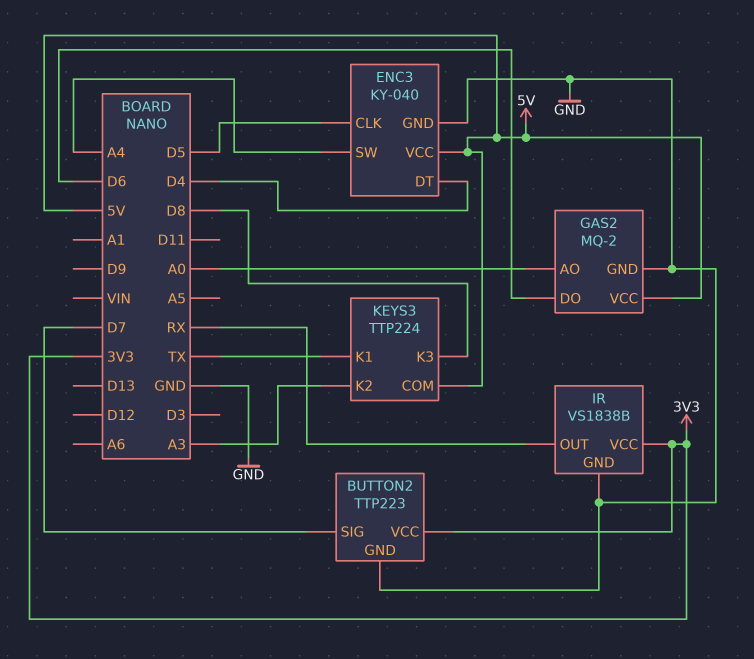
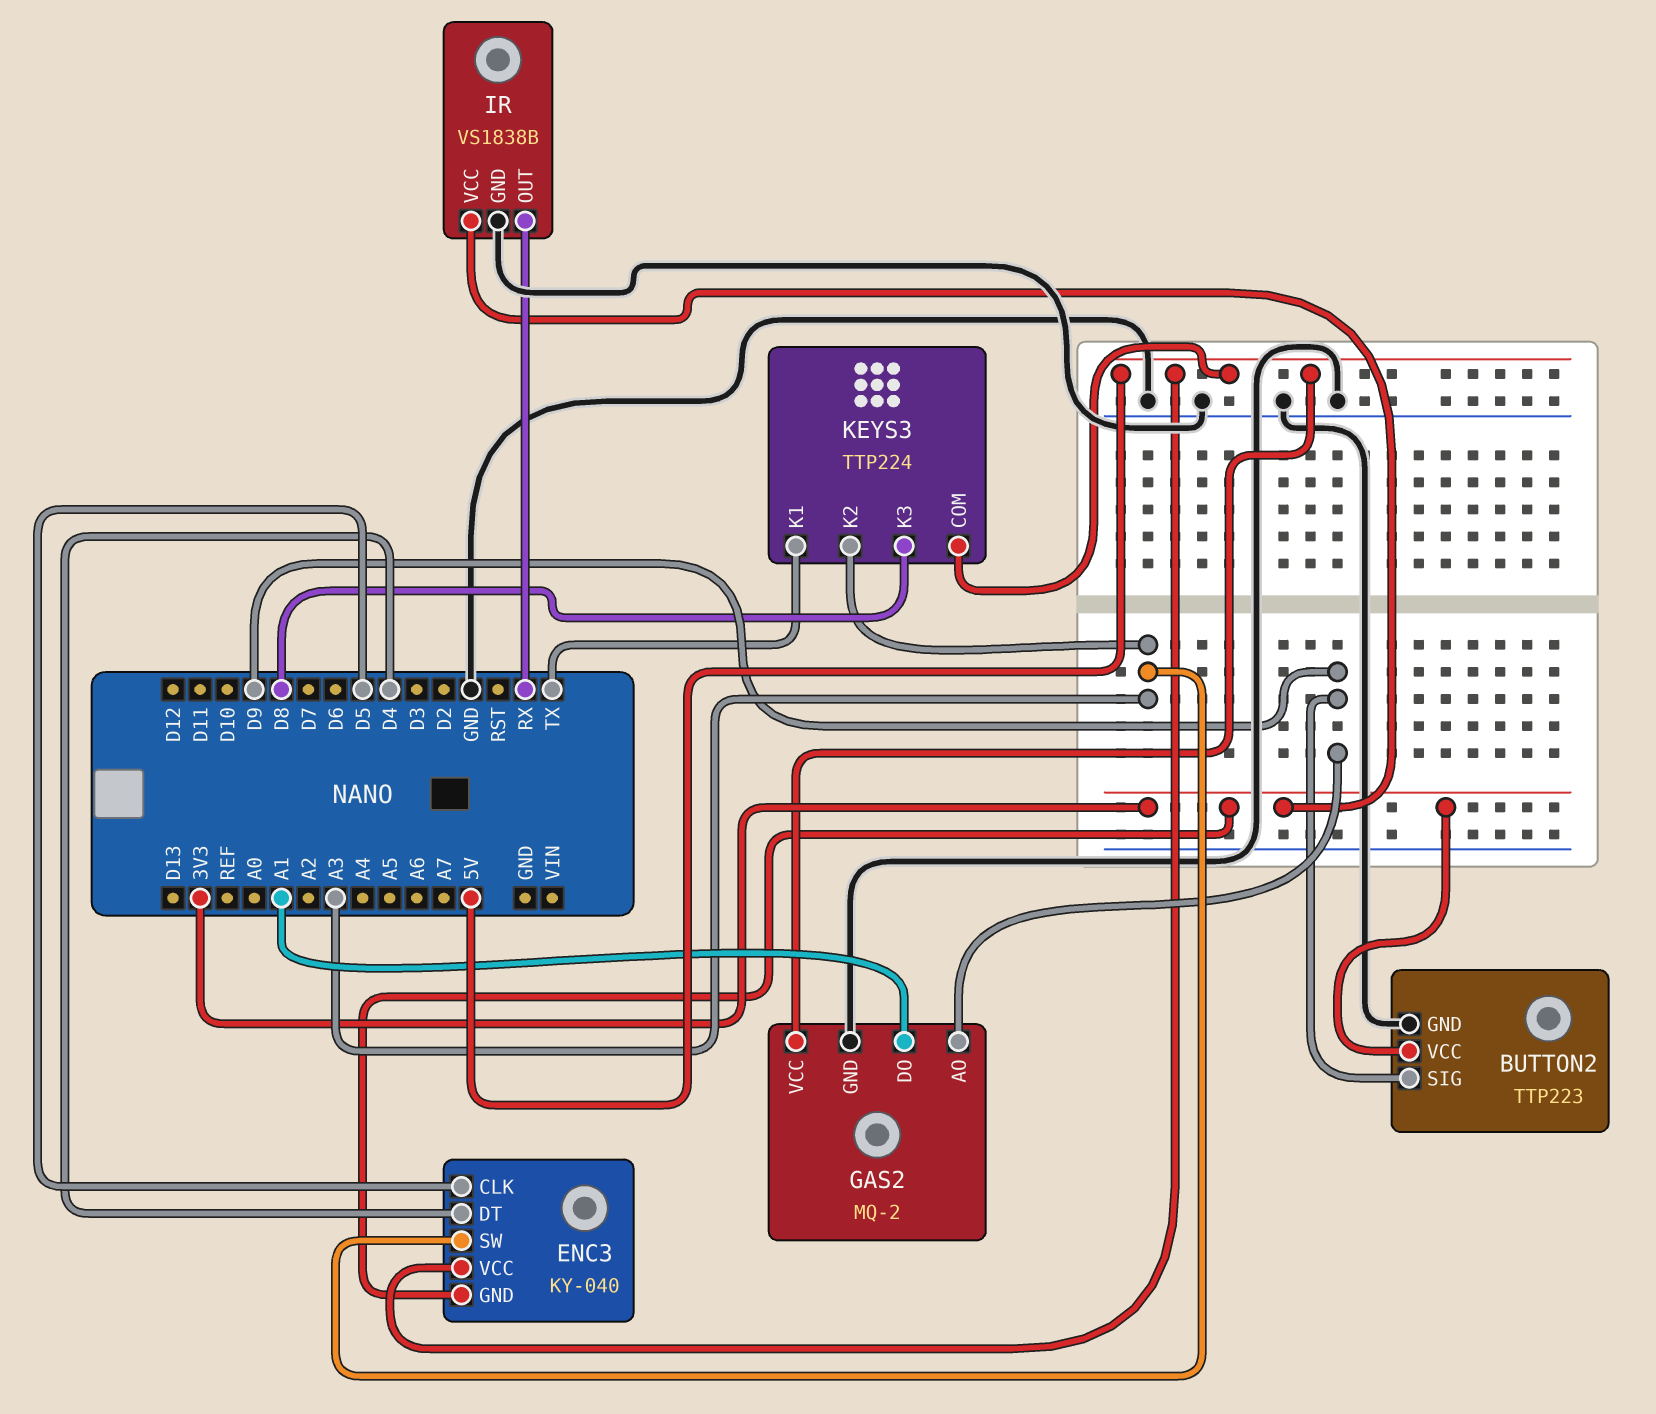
BUTTON2 pin SIG: D7 -> D9
ENC3 pin GND: GND -> 3V3
ENC3 pin SW: A4 -> A3
GAS2 pin AO: A0 -> D9
GAS2 pin DO: D6 -> A1

